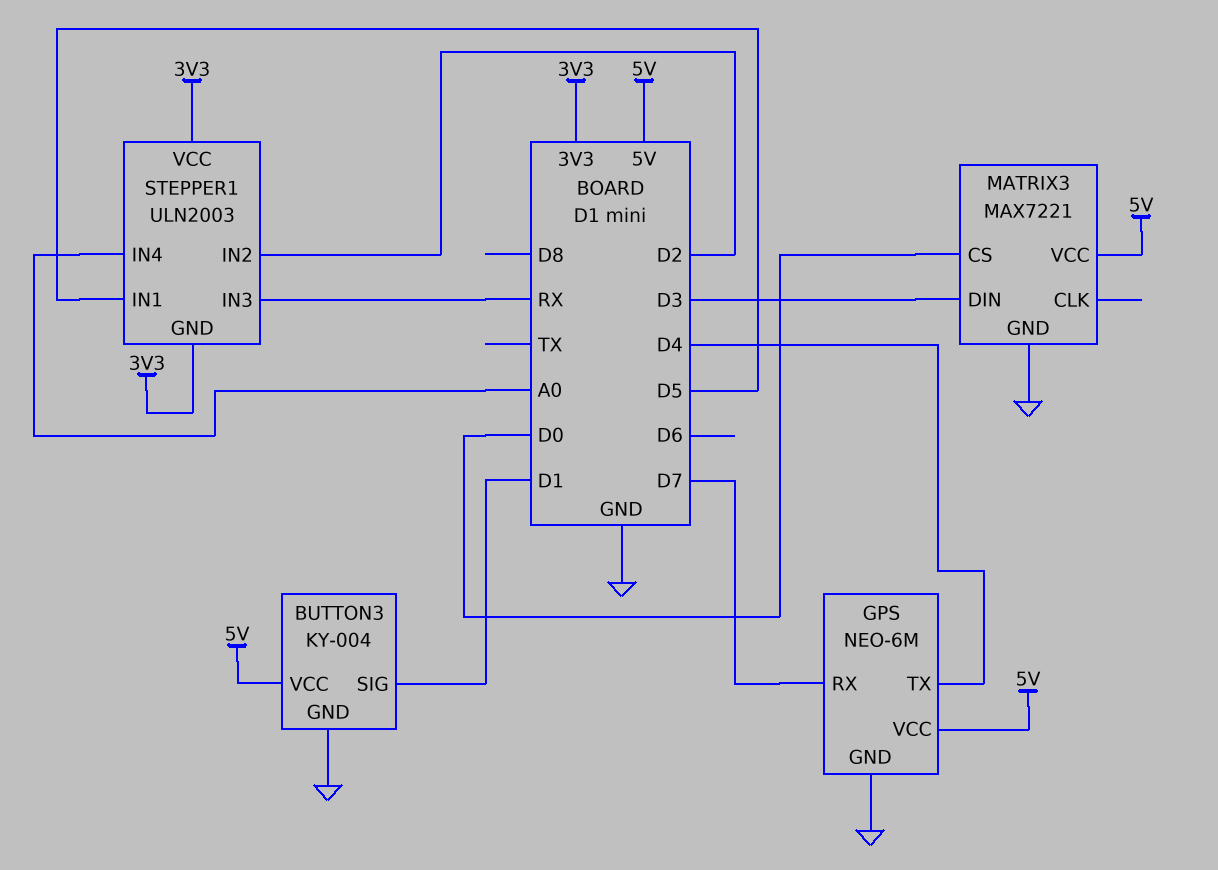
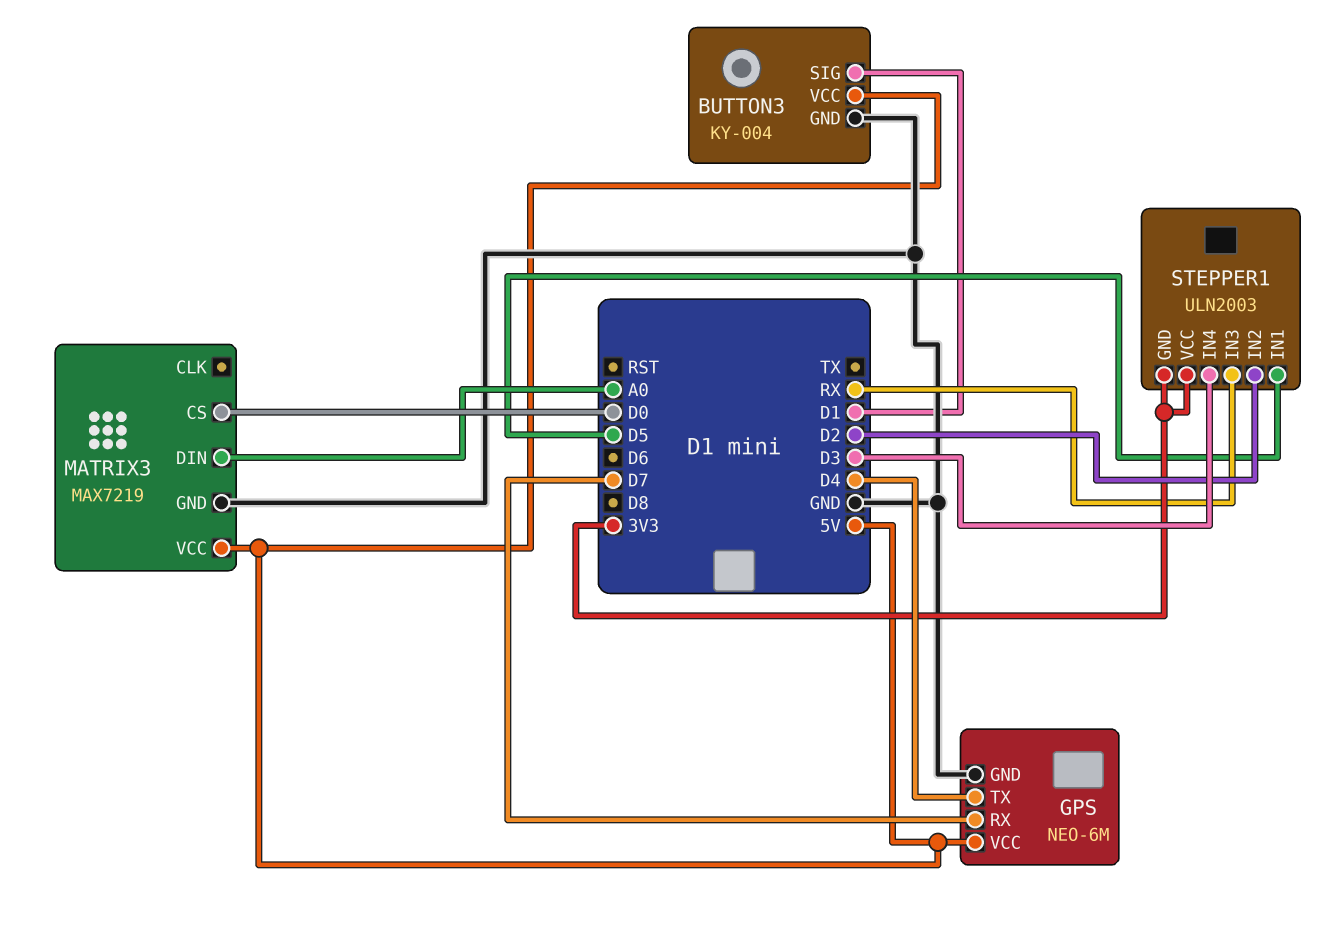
MATRIX3: MAX7221 -> MAX7219
MATRIX3 pin DIN: D3 -> A0
STEPPER1 pin IN4: A0 -> D3

